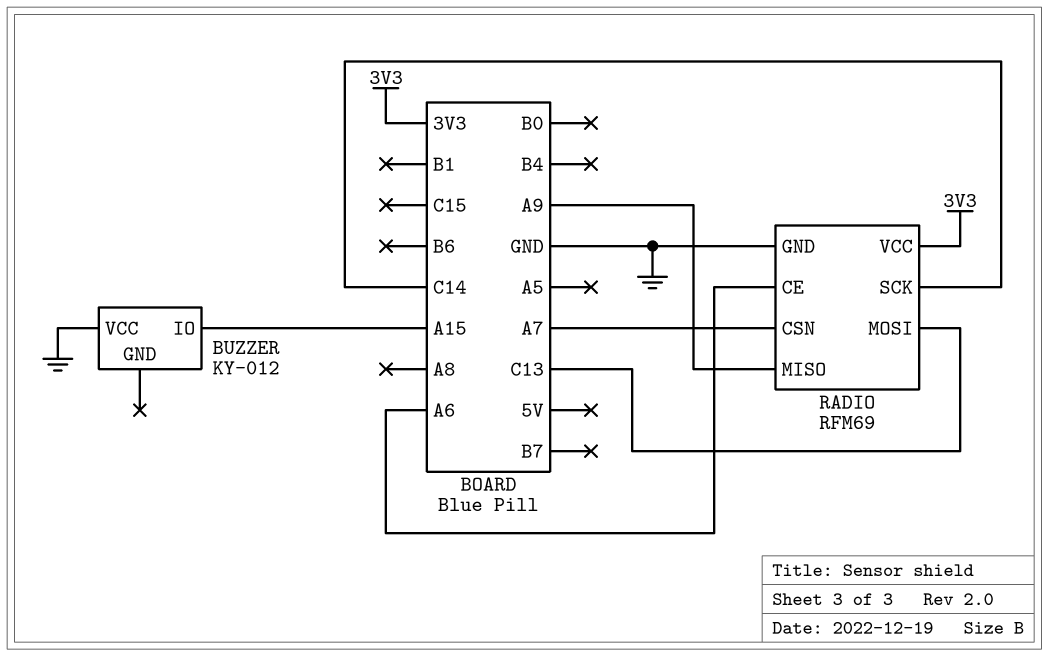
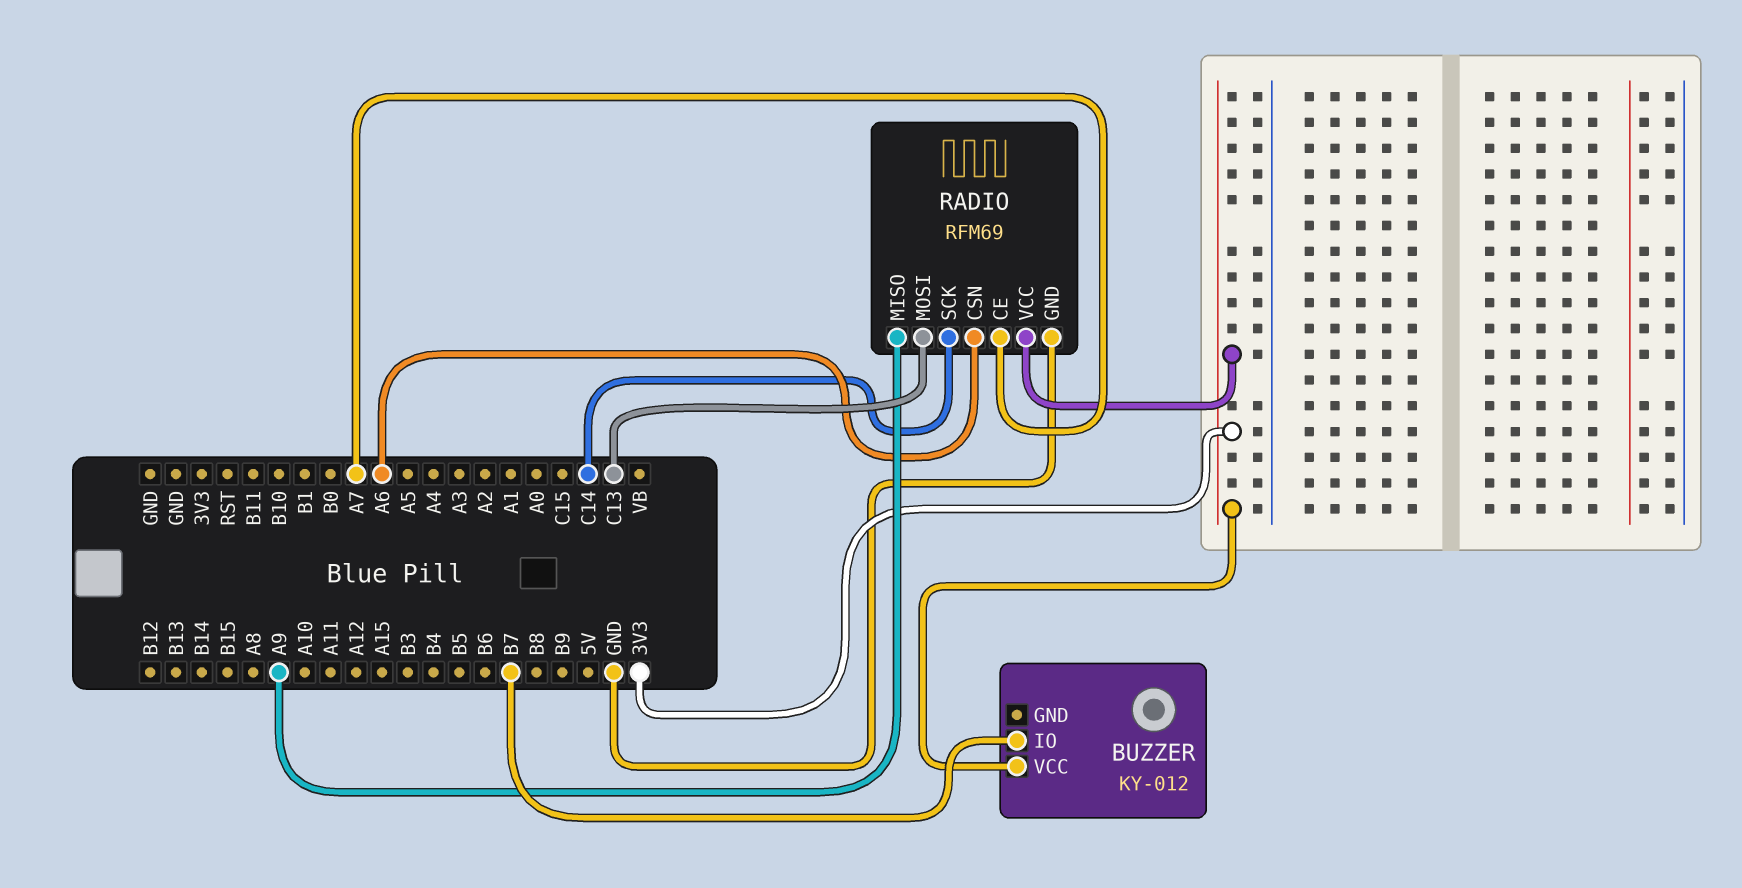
BUZZER pin IO: A15 -> B7
BUZZER pin VCC: GND -> 3V3
RADIO pin CE: A6 -> A7
RADIO pin CSN: A7 -> A6

